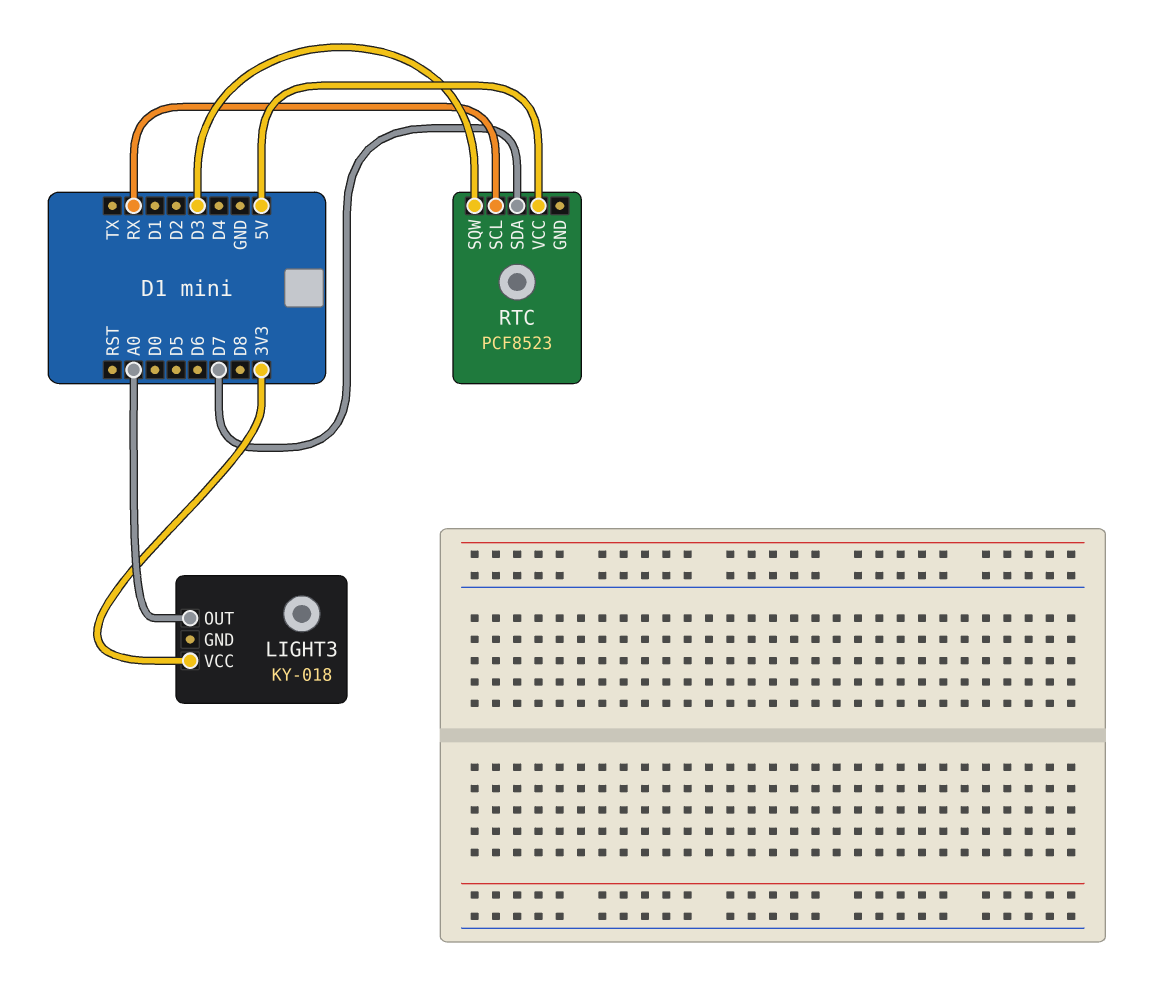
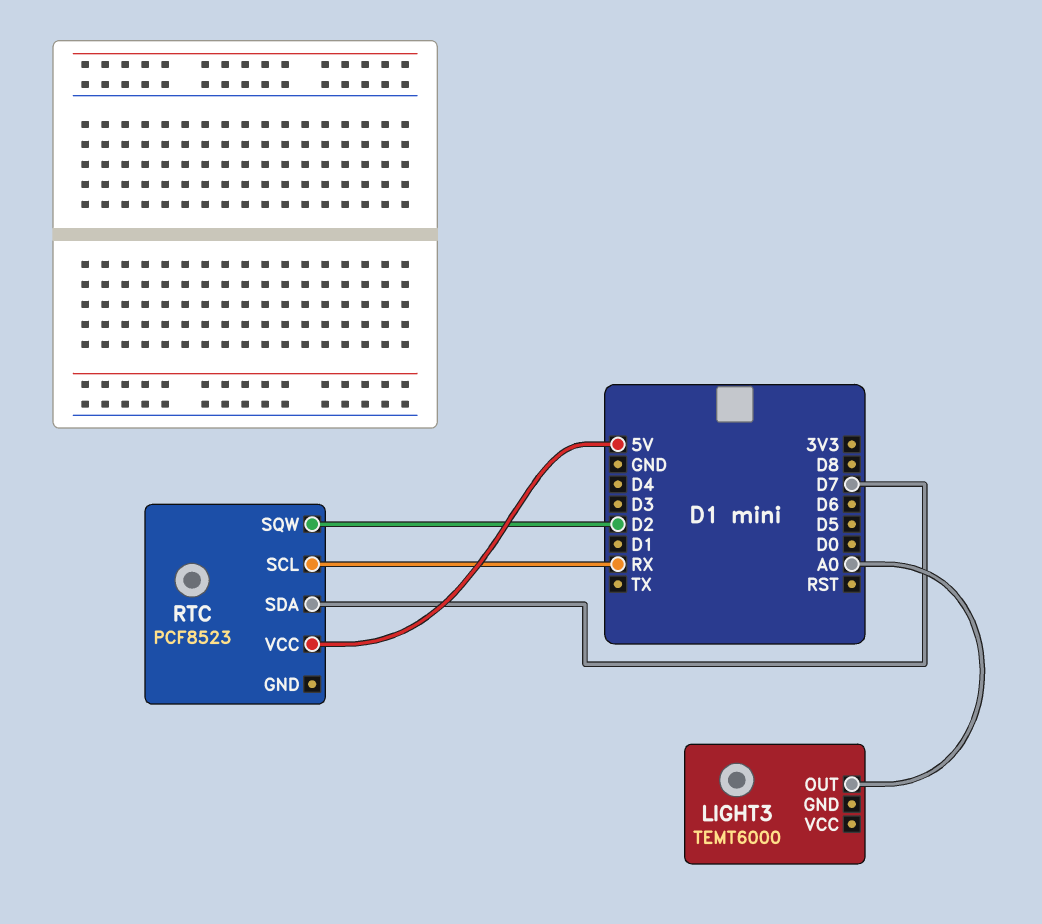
LIGHT3: KY-018 -> TEMT6000
LIGHT3 pin VCC: 3V3 -> none
RTC pin SQW: D3 -> D2

